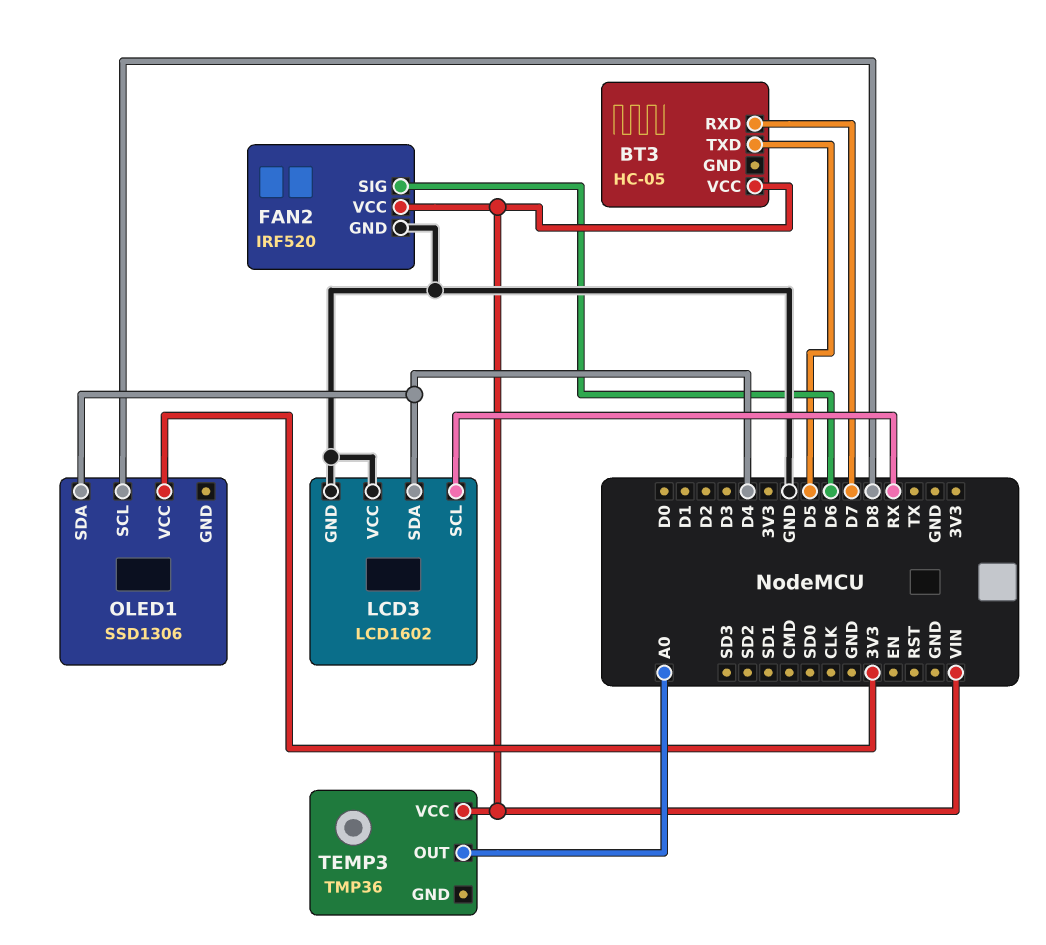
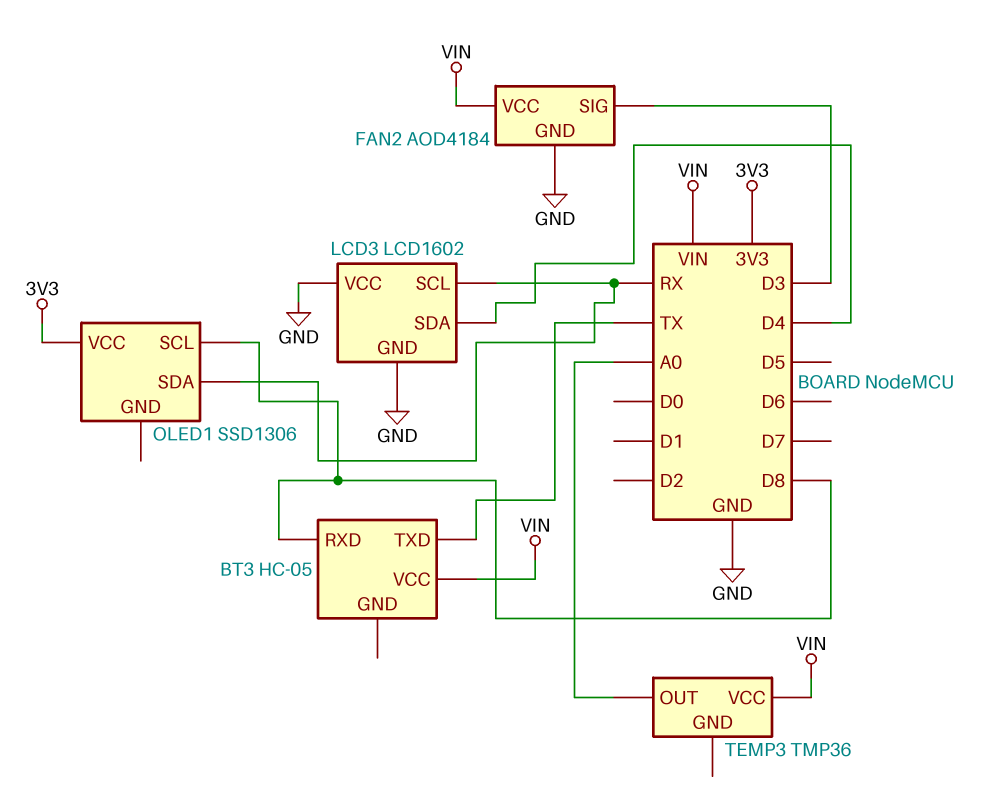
BT3 pin RXD: D7 -> D8
BT3 pin TXD: D5 -> TX
FAN2: IRF520 -> AOD4184
FAN2 pin SIG: D6 -> D3
OLED1 pin SDA: D4 -> RX

